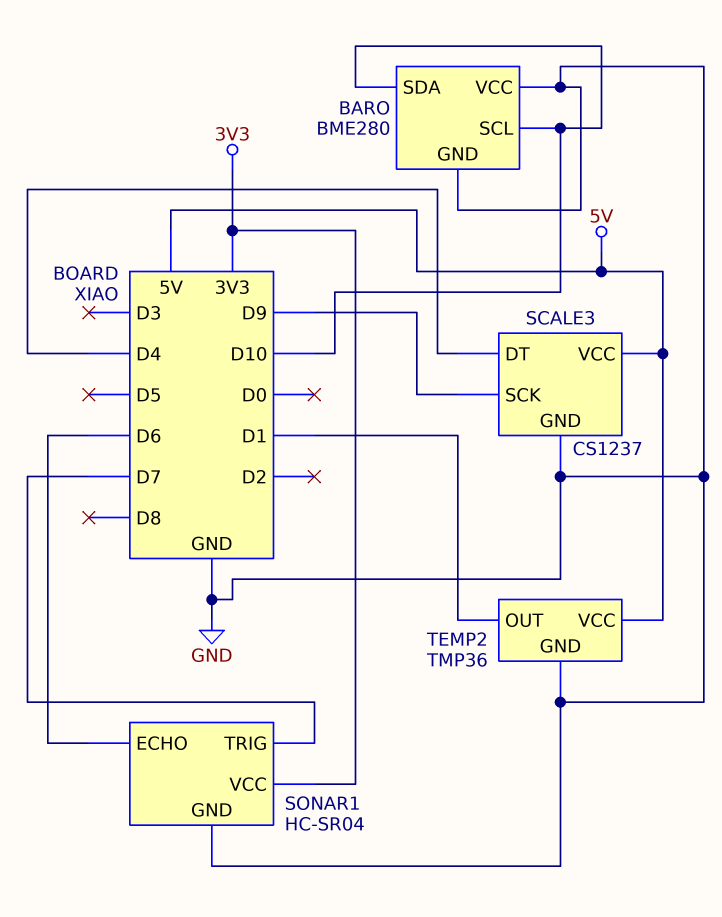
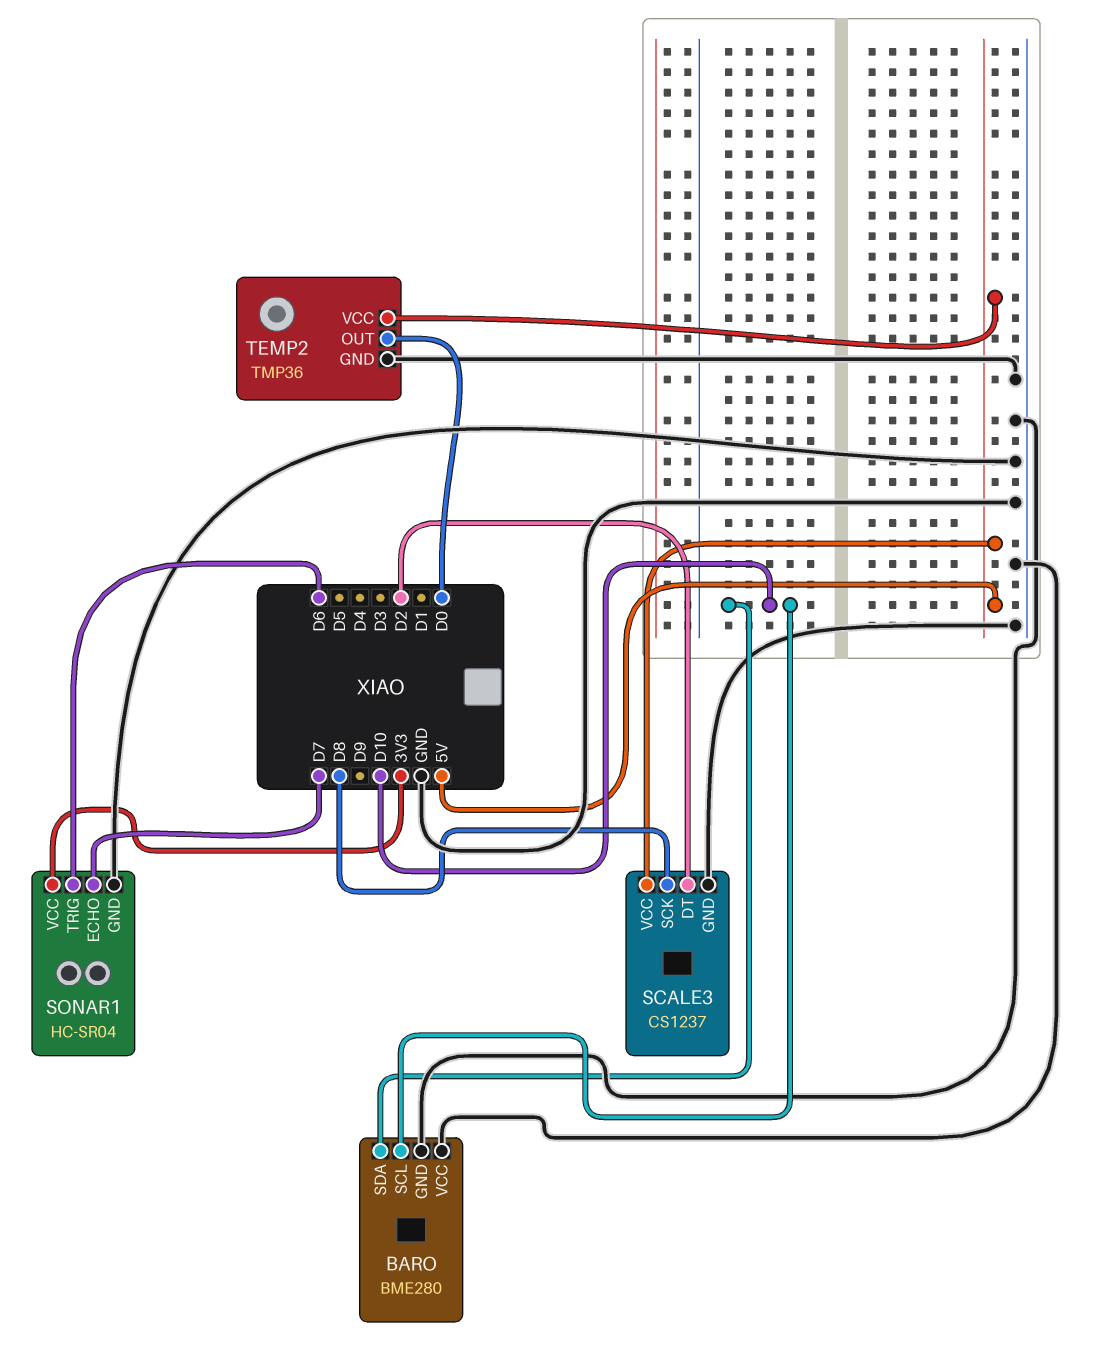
SCALE3 pin DT: D4 -> D2
SCALE3 pin SCK: D9 -> D8
SONAR1 pin ECHO: D6 -> D7
SONAR1 pin TRIG: D7 -> D6
TEMP2 pin OUT: D1 -> D0

